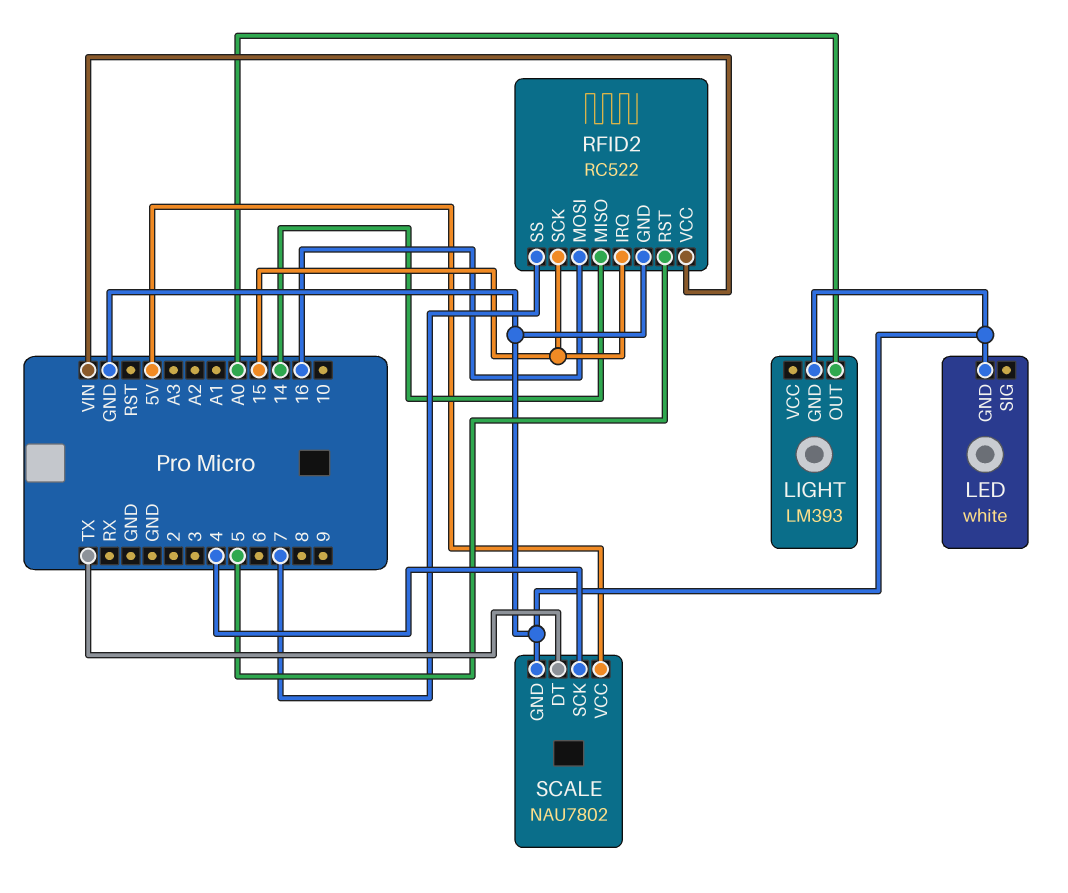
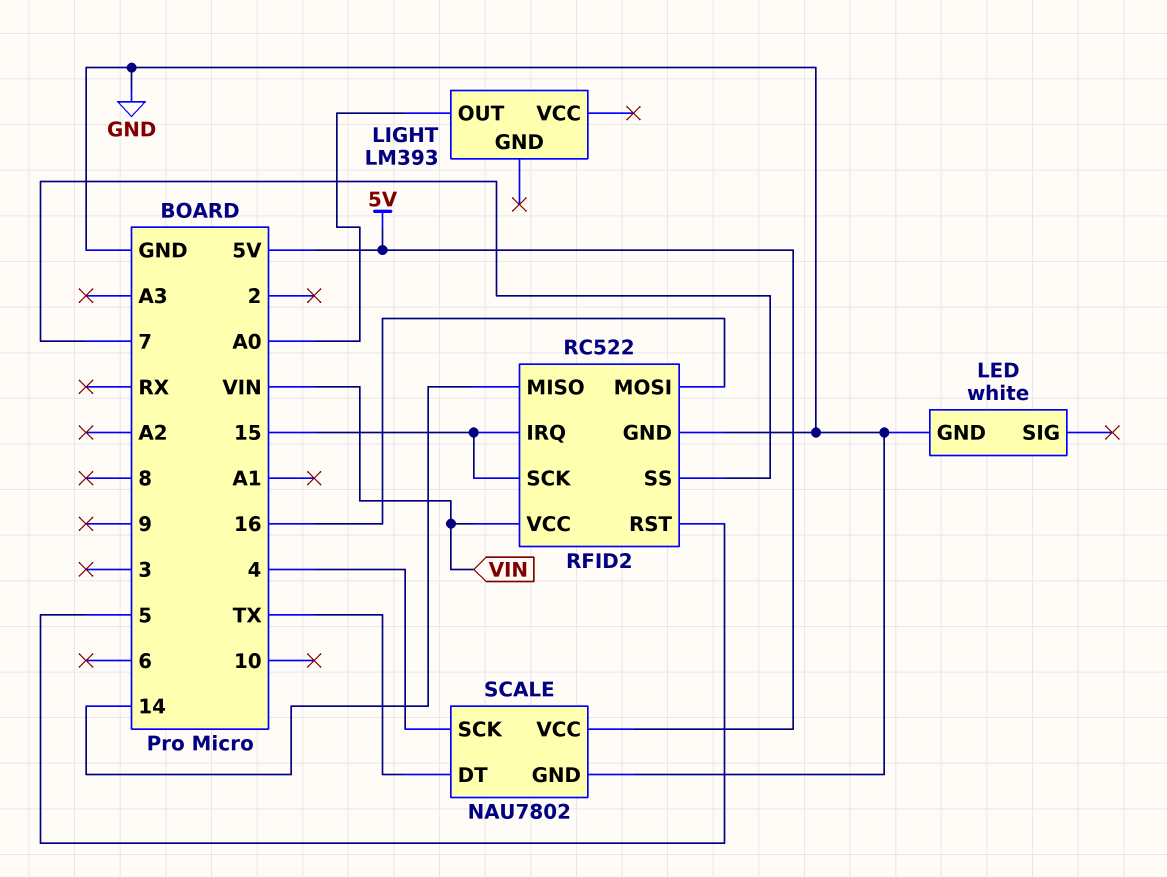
LIGHT pin GND: GND -> none

